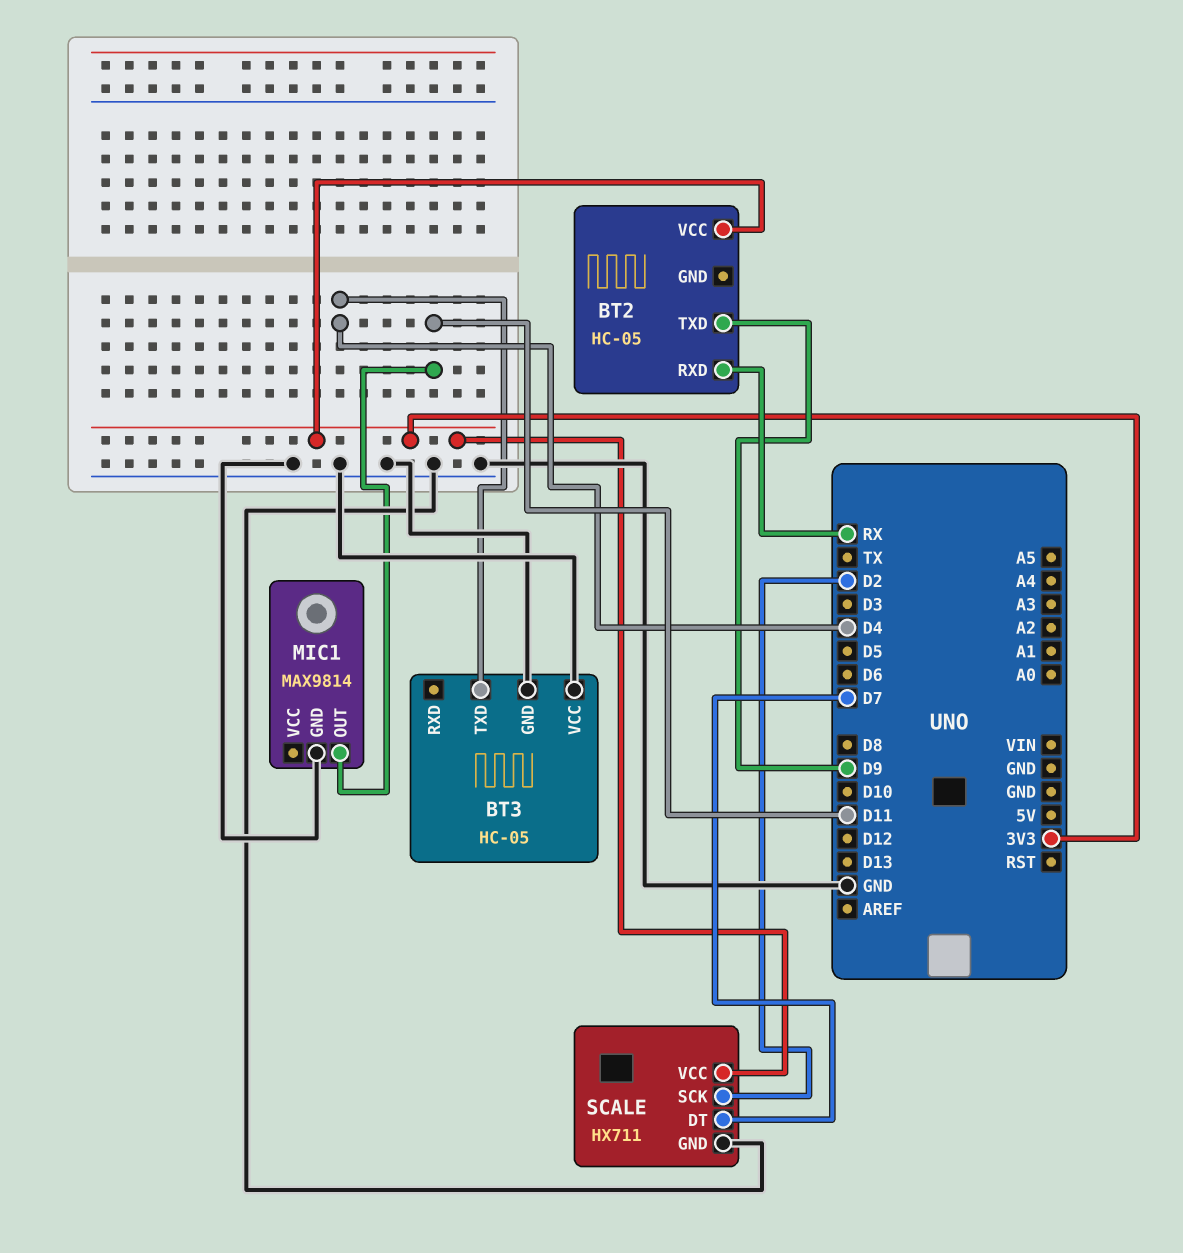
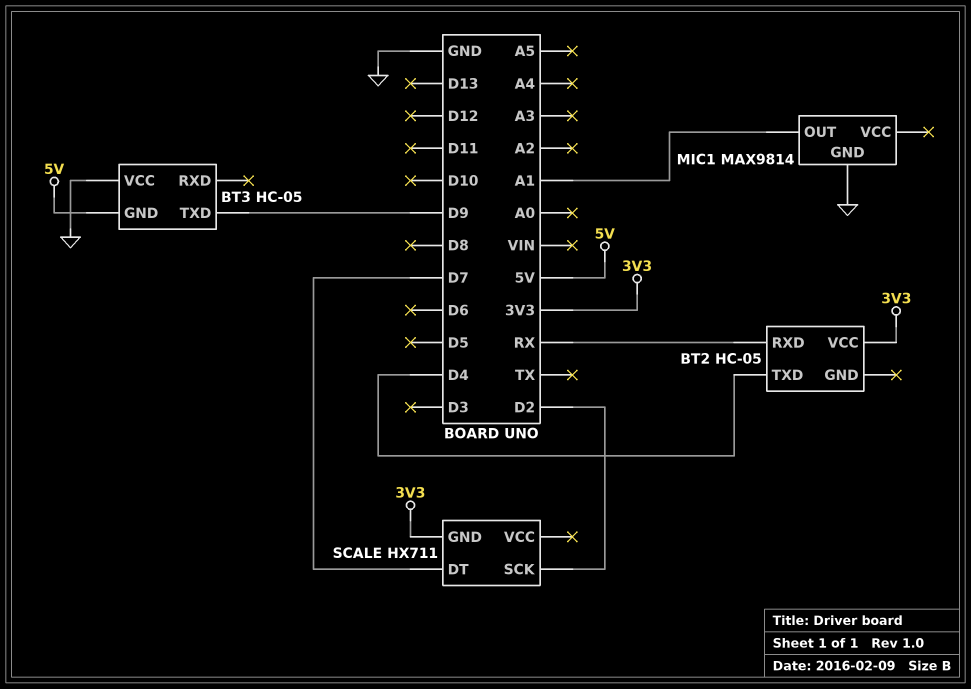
BT2 pin TXD: D9 -> D4
BT3 pin GND: GND -> 5V
BT3 pin TXD: D4 -> D9
MIC1 pin OUT: D11 -> A1
SCALE pin GND: GND -> 3V3
SCALE pin VCC: 3V3 -> none

